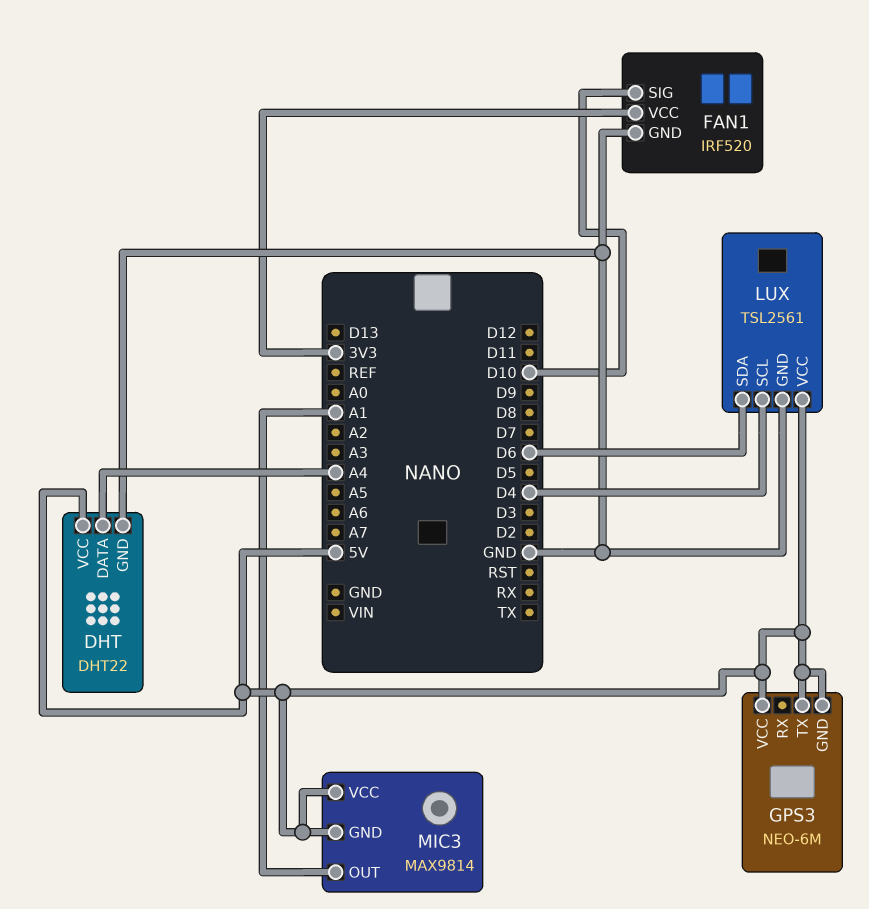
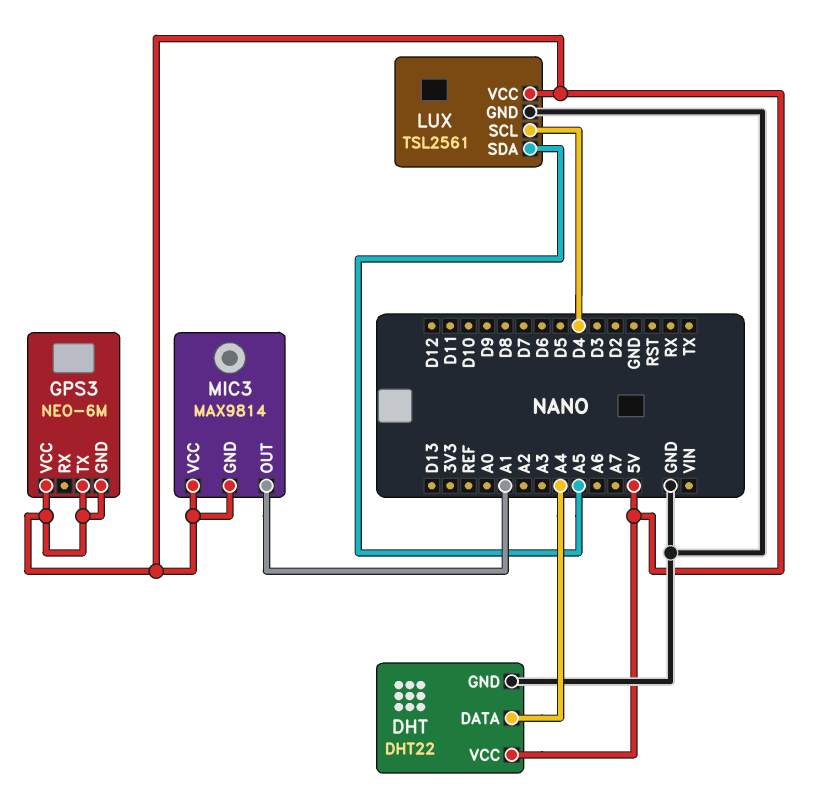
FAN1: IRF520 -> none
FAN1 pin GND: GND -> none
FAN1 pin SIG: D10 -> none
FAN1 pin VCC: 3V3 -> none
LUX pin SDA: D6 -> A5

